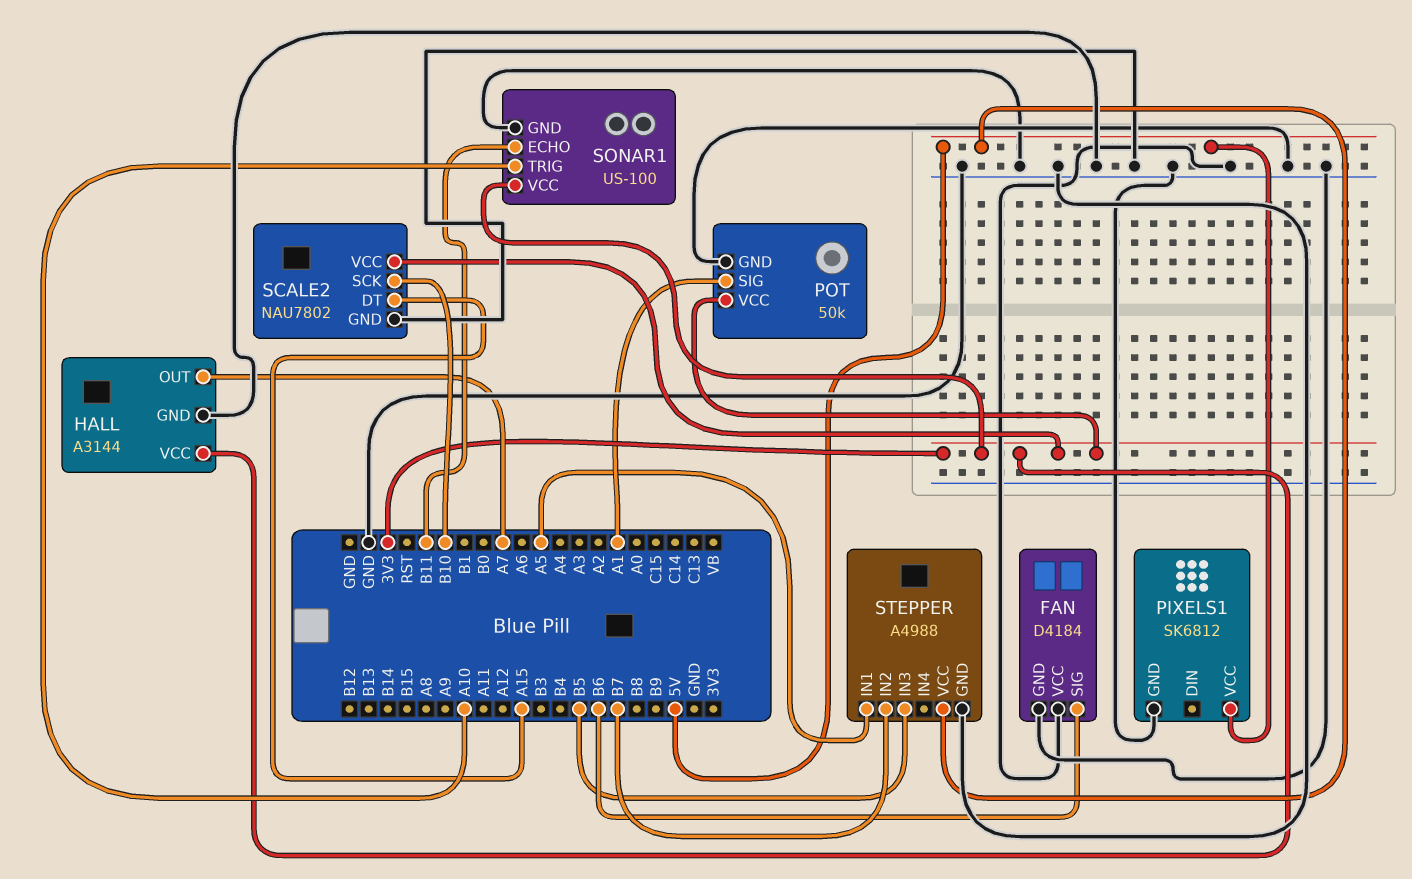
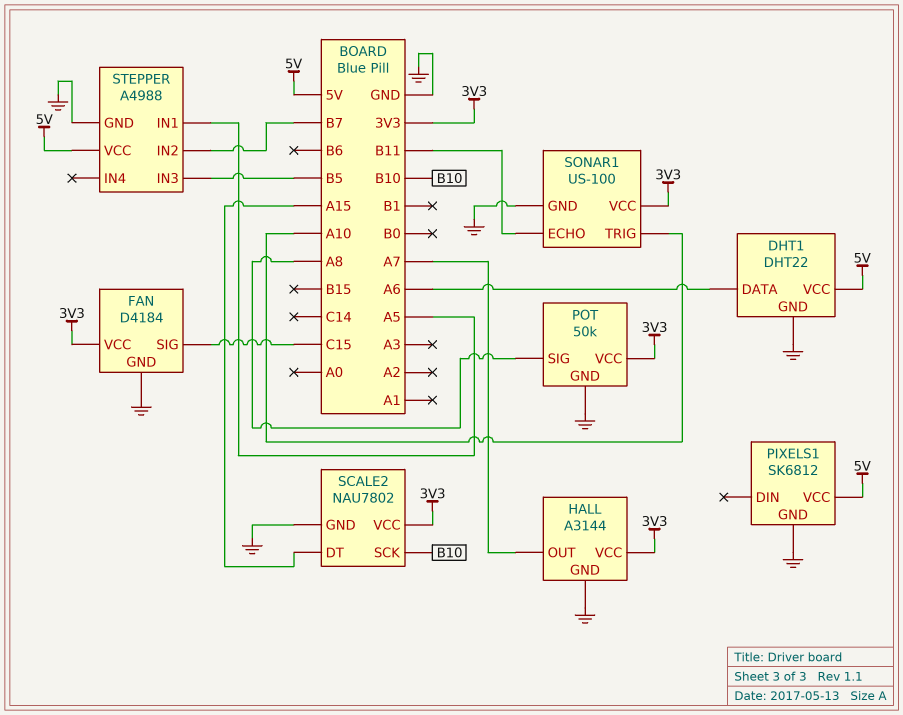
DHT1: none -> DHT22
DHT1 pin DATA: none -> A6
DHT1 pin GND: none -> GND
DHT1 pin VCC: none -> 5V
FAN pin SIG: B6 -> C15
FAN pin VCC: GND -> 3V3
POT pin SIG: A1 -> A8

